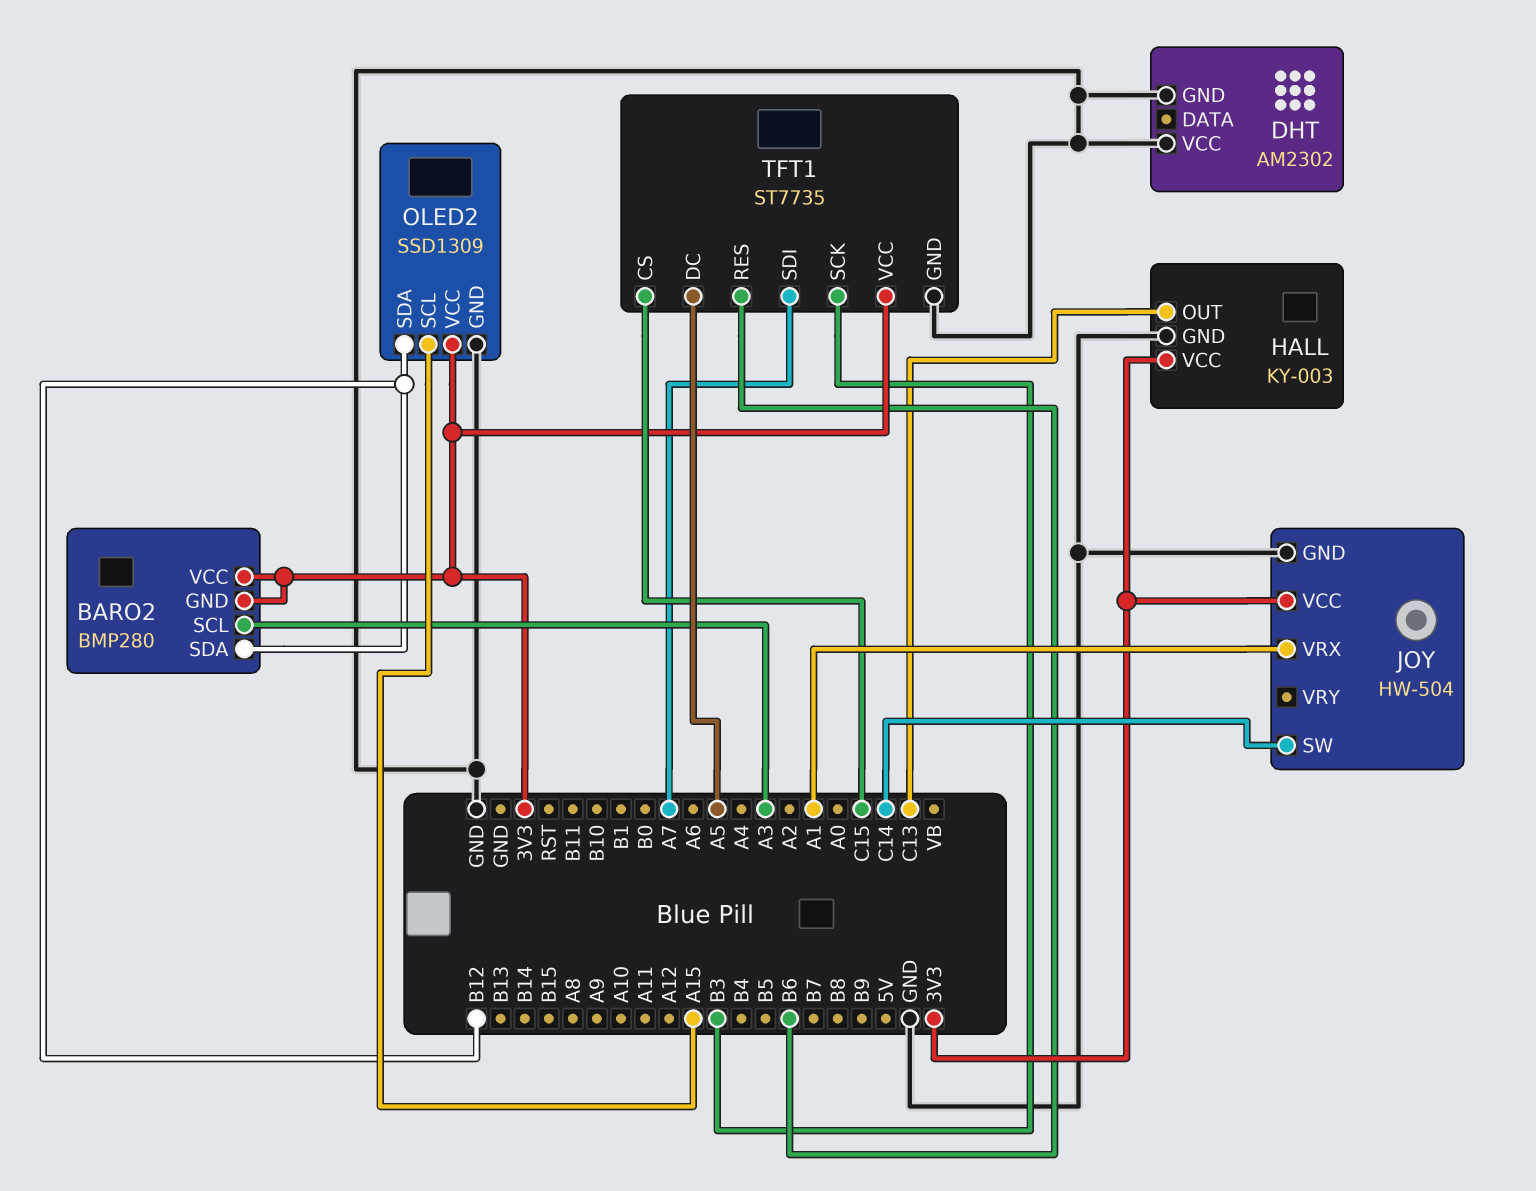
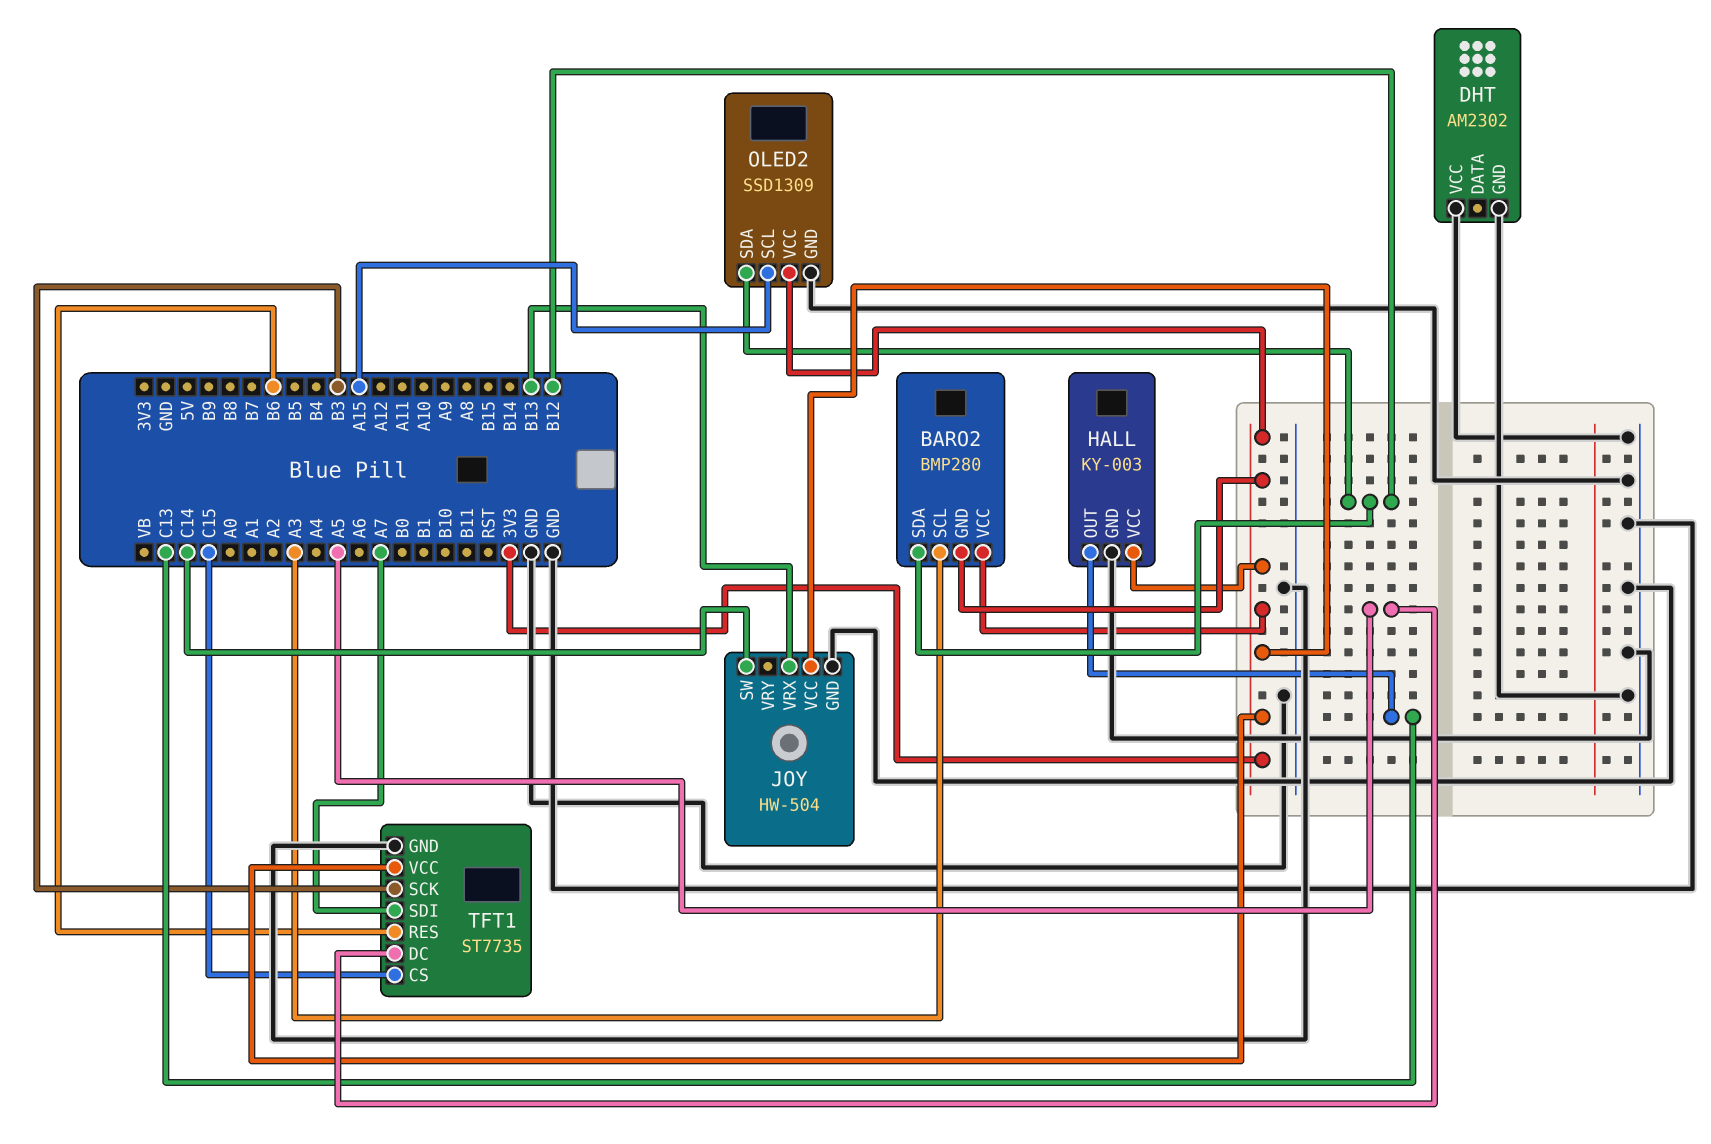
JOY pin VRX: A1 -> B13

